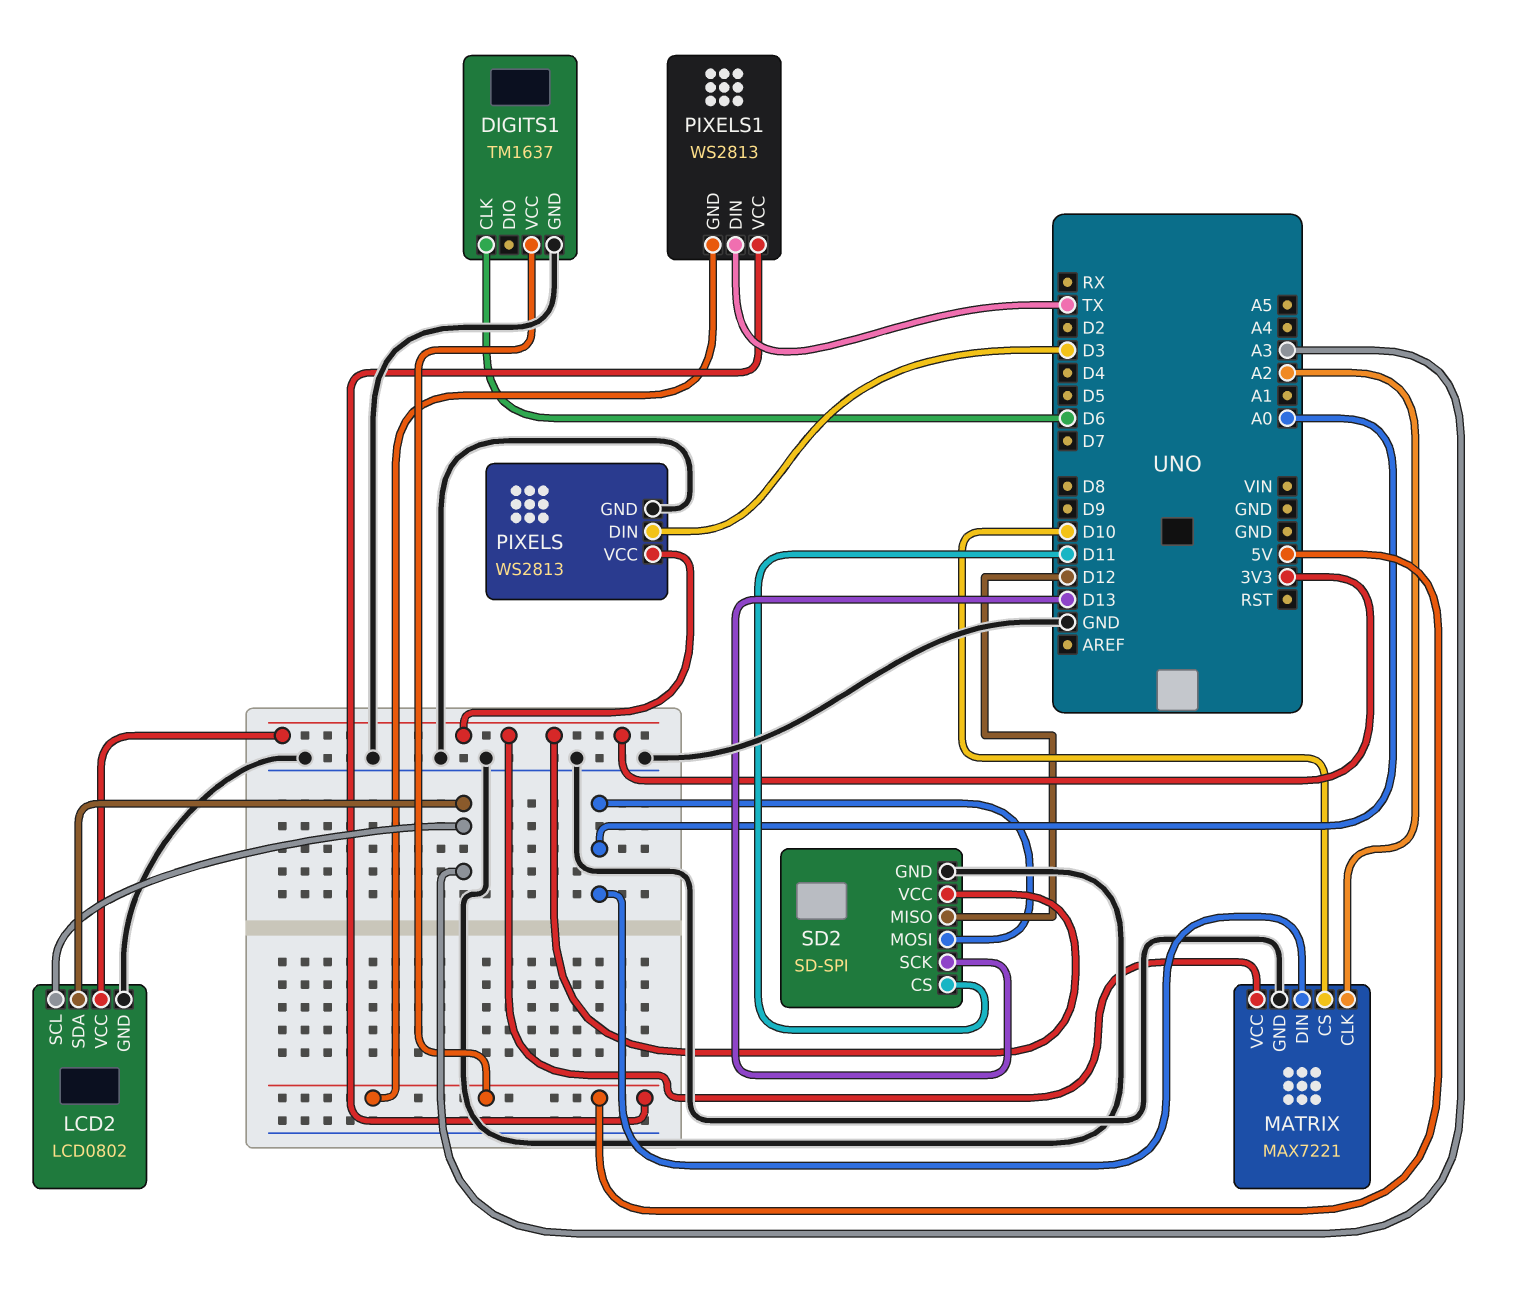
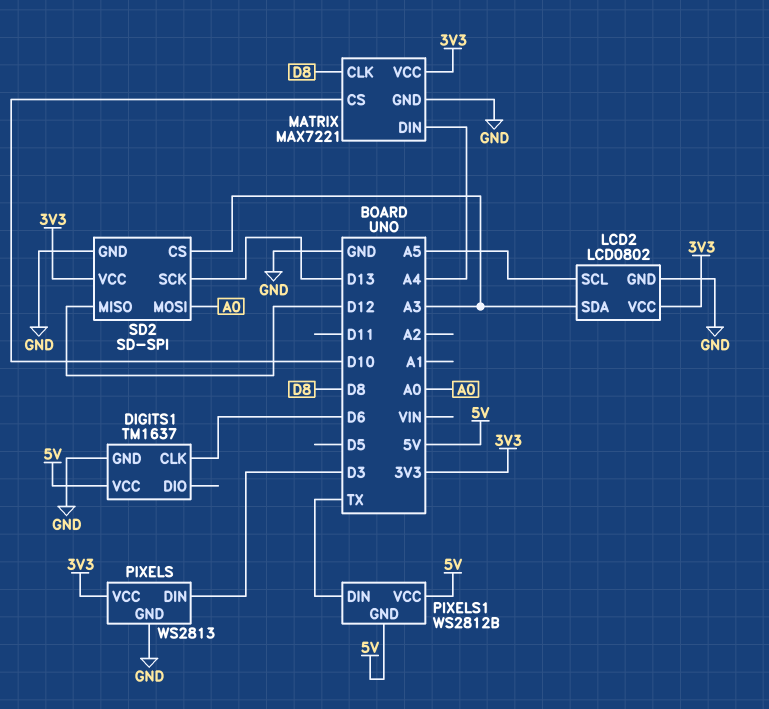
LCD2 pin SCL: A3 -> A5
MATRIX pin CLK: A2 -> D8
MATRIX pin DIN: A0 -> A4
PIXELS1: WS2813 -> WS2812B
SD2 pin CS: D11 -> A3

